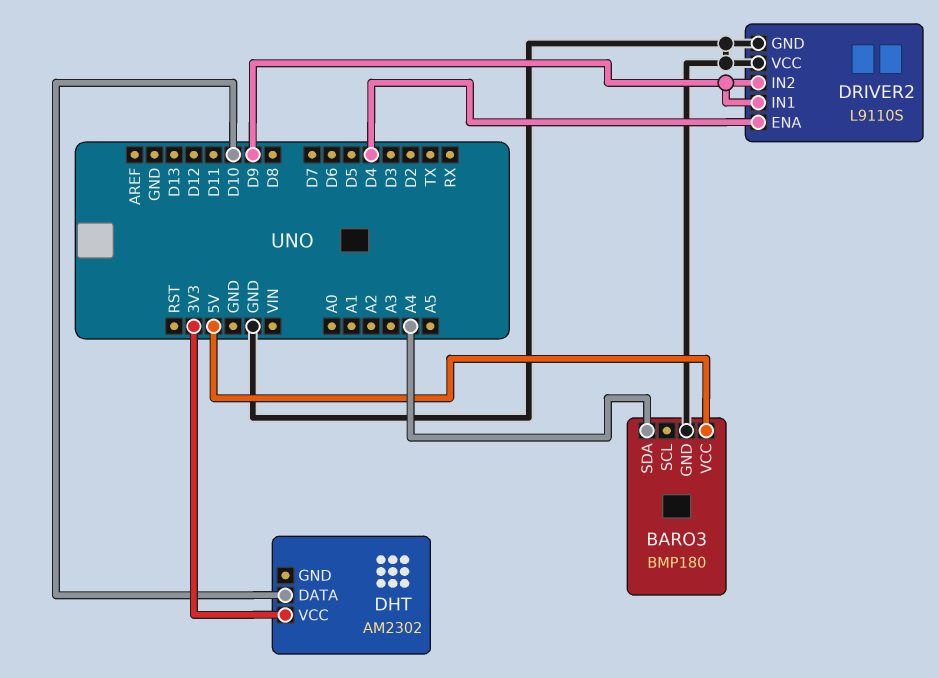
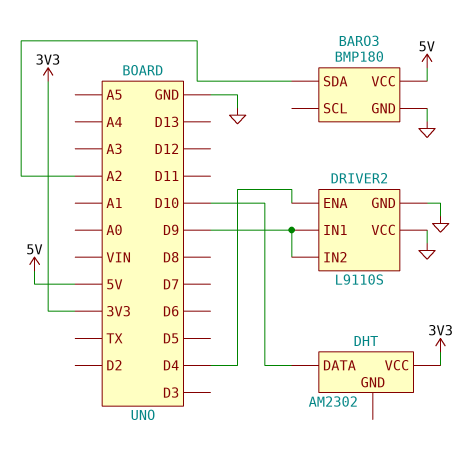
BARO3 pin SDA: A4 -> A2

